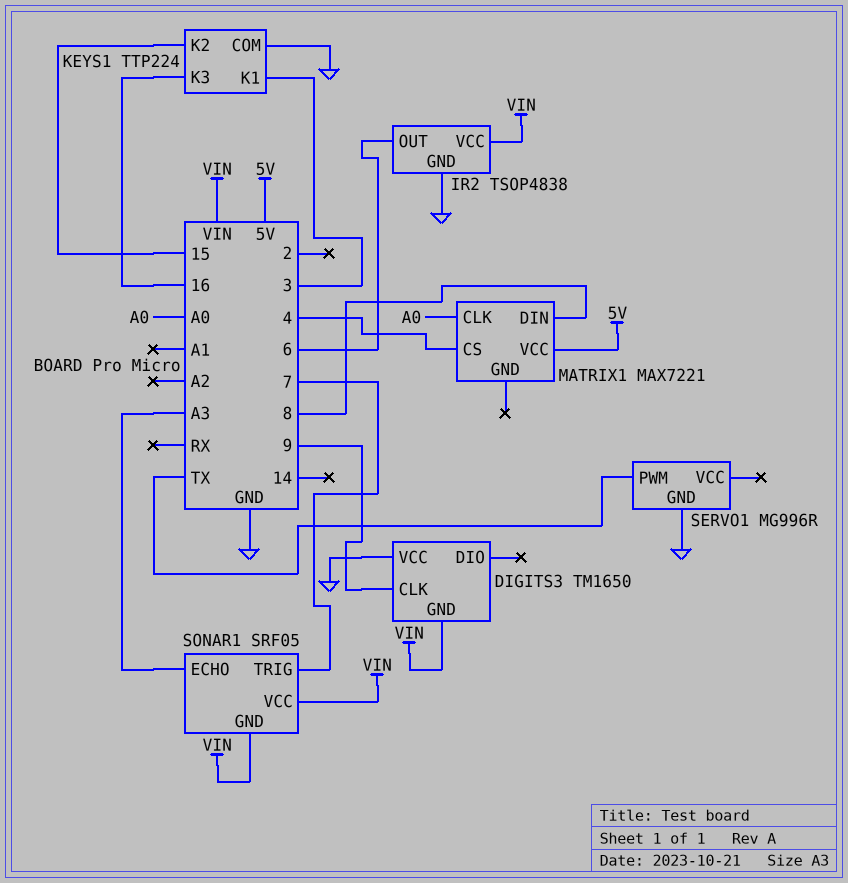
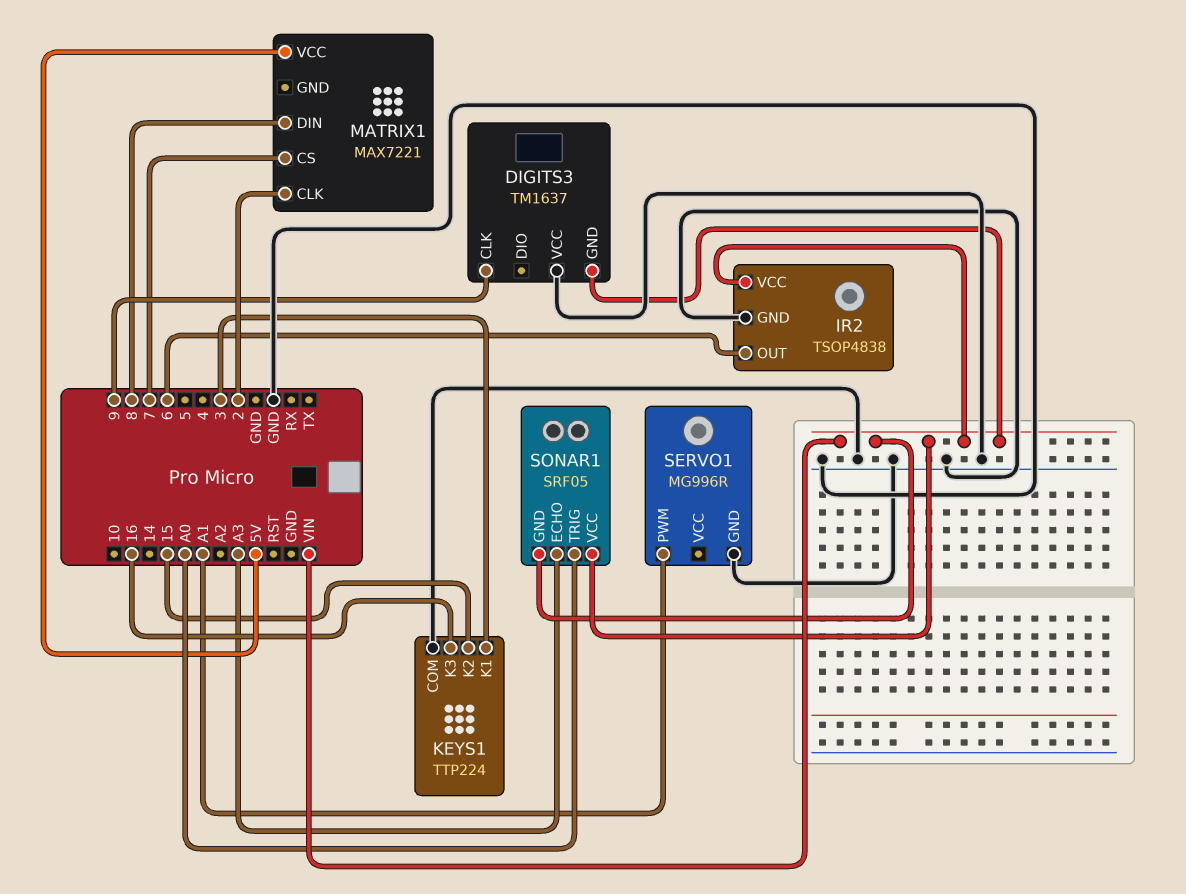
DIGITS3: TM1650 -> TM1637
MATRIX1 pin CLK: A0 -> 2
MATRIX1 pin CS: 4 -> 7
SERVO1 pin PWM: TX -> A1
SONAR1 pin TRIG: 7 -> A0

